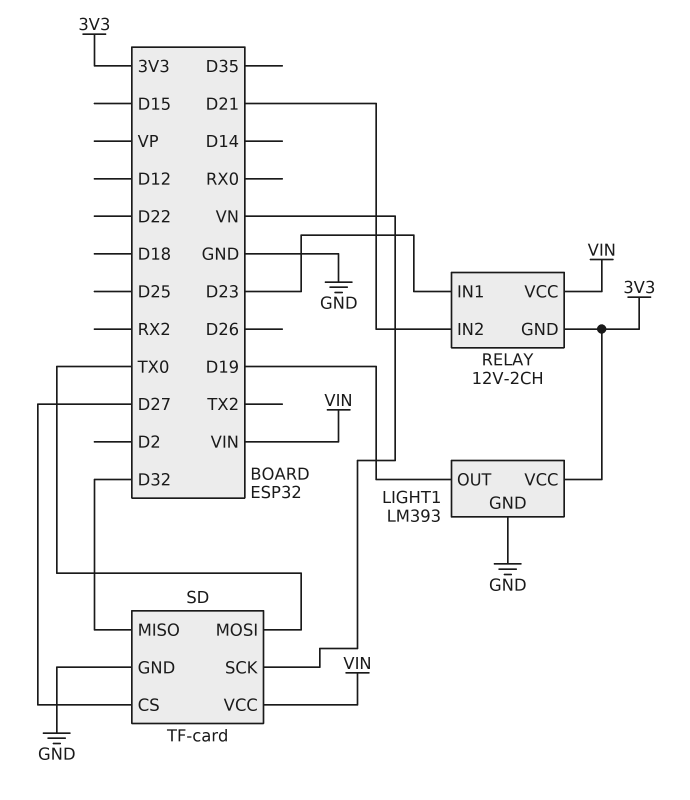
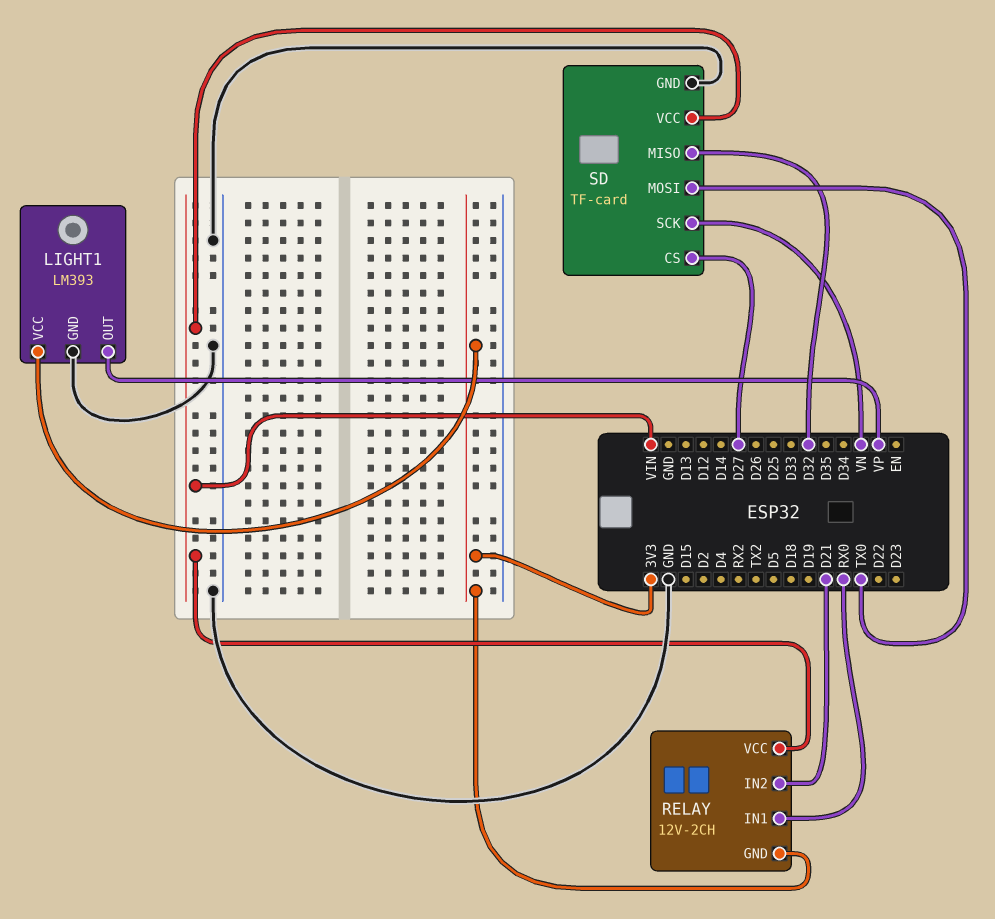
LIGHT1 pin OUT: D19 -> VP
RELAY pin IN1: D23 -> RX0

